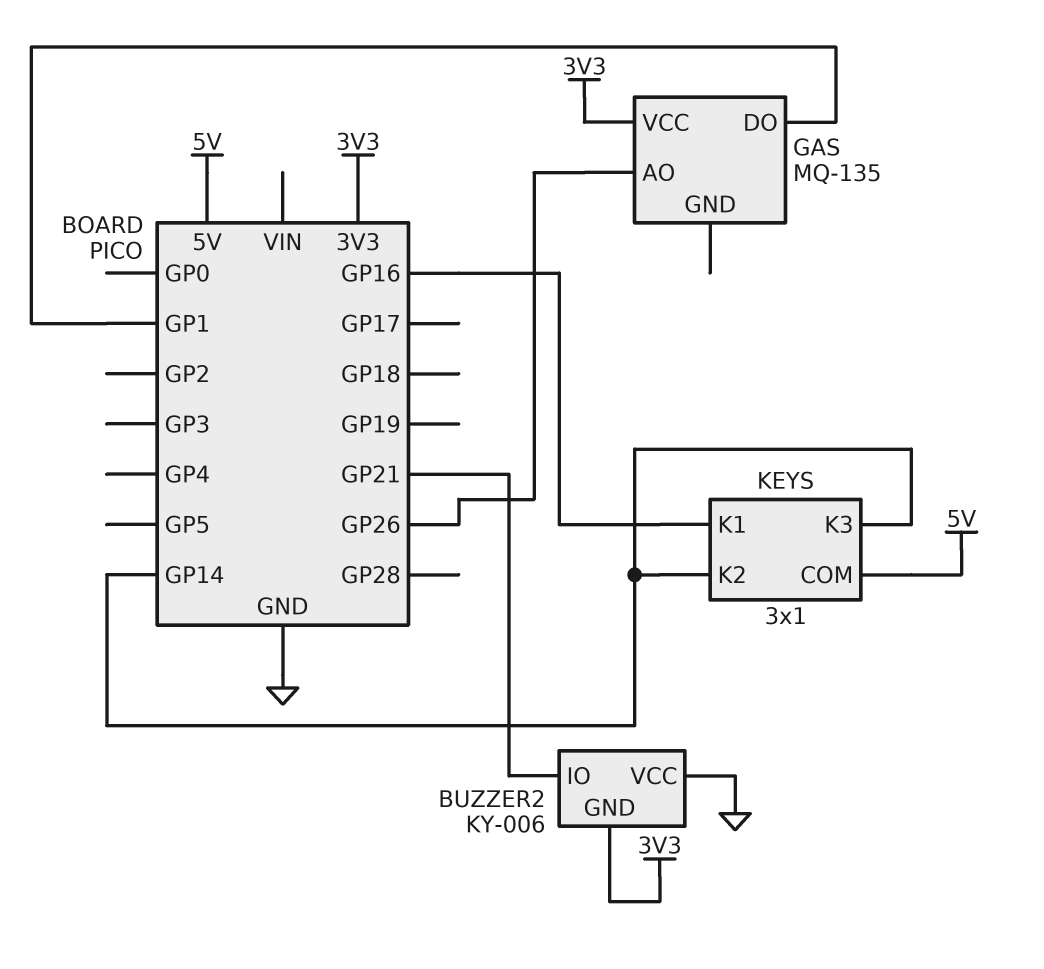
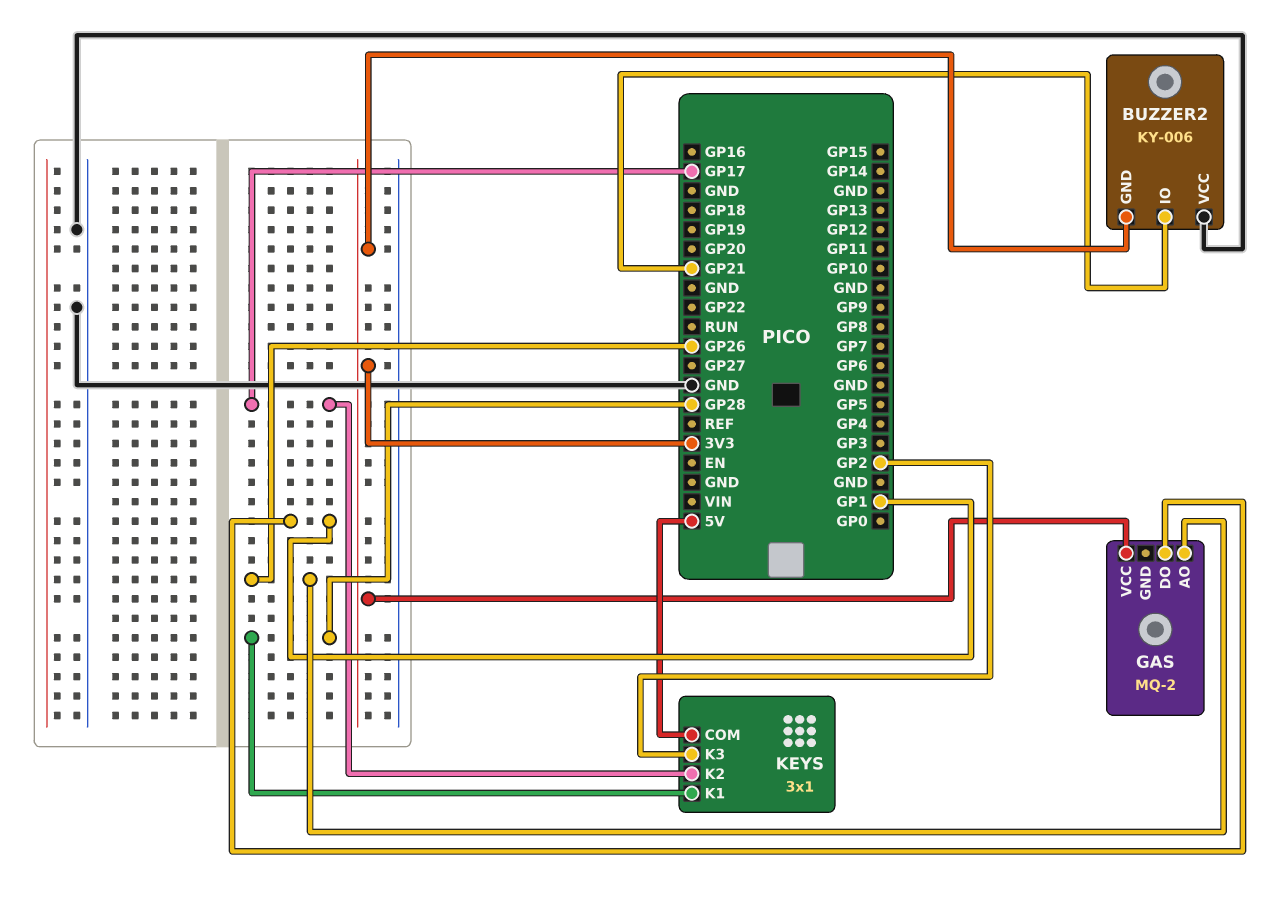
GAS: MQ-135 -> MQ-2
KEYS pin K1: GP16 -> GP28
KEYS pin K2: GP14 -> GP17
KEYS pin K3: GP14 -> GP2

